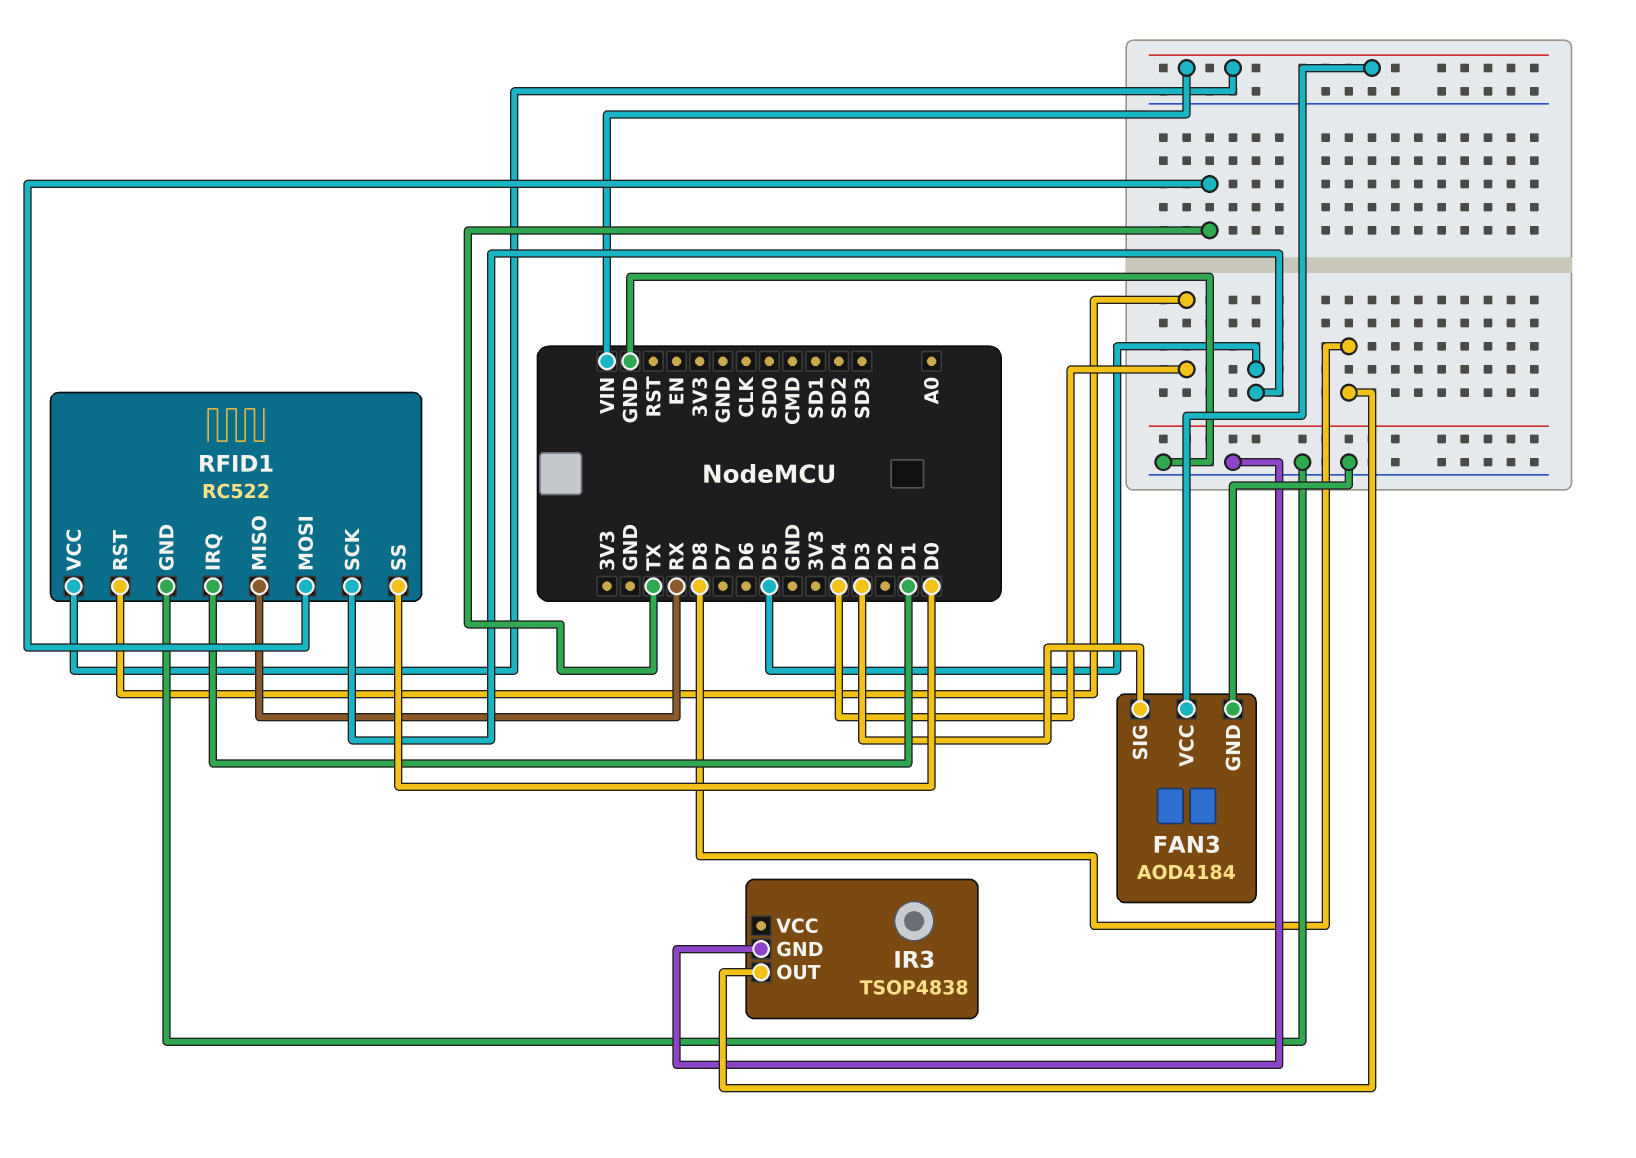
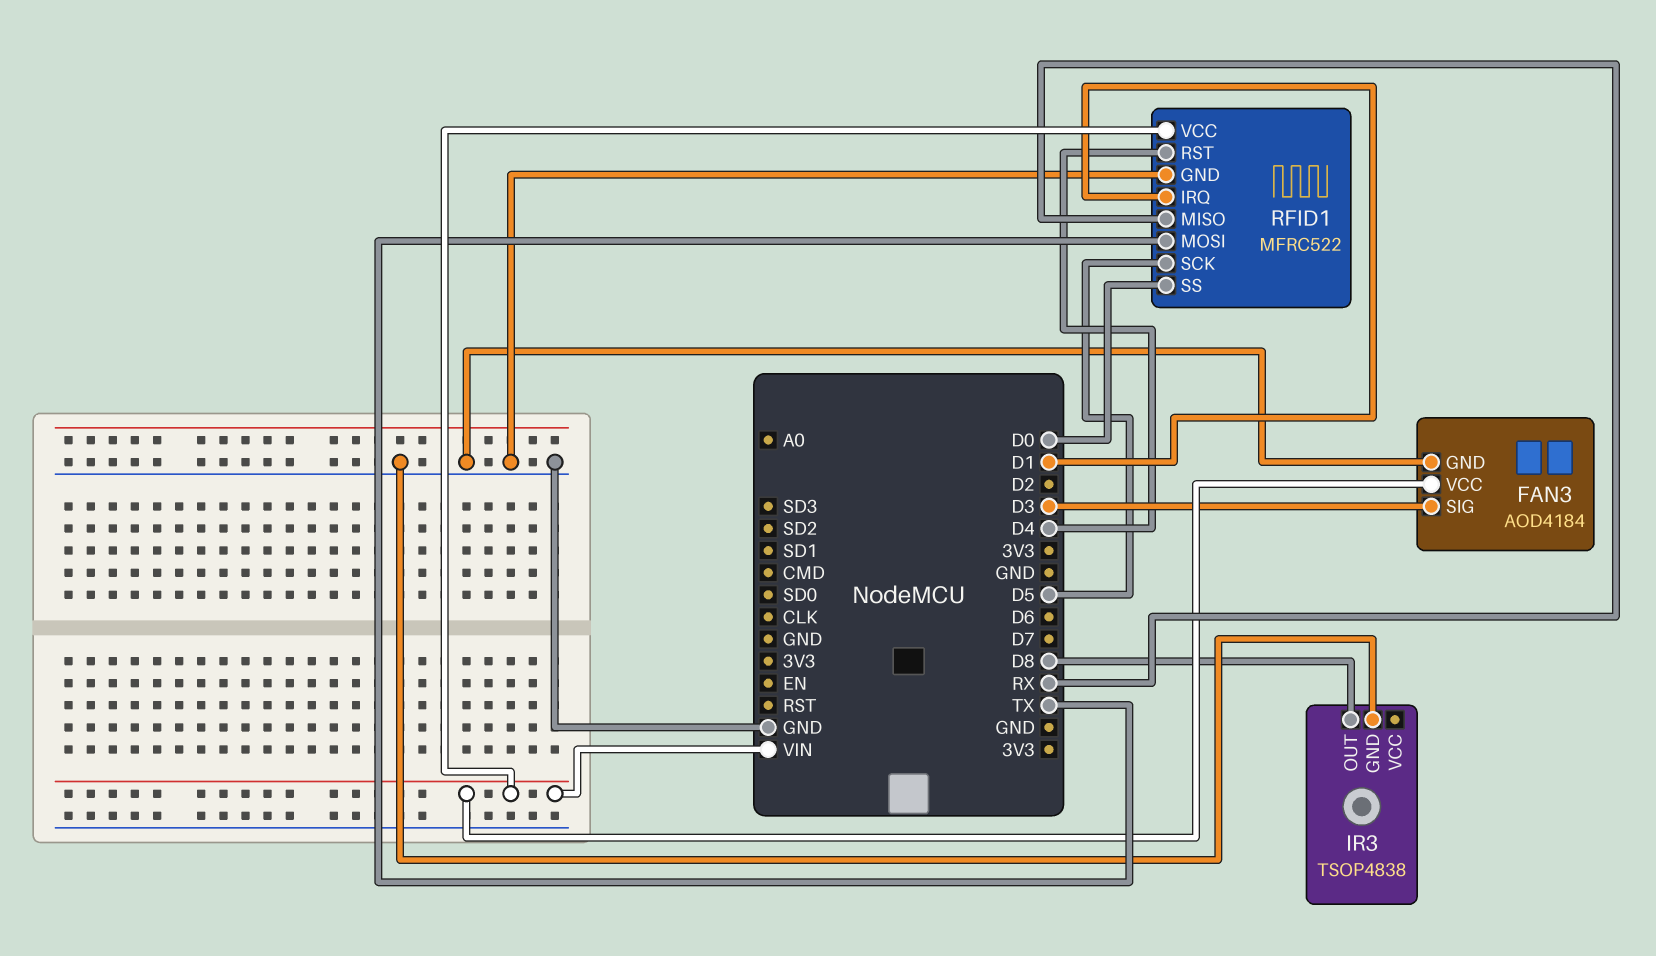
RFID1: RC522 -> MFRC522

